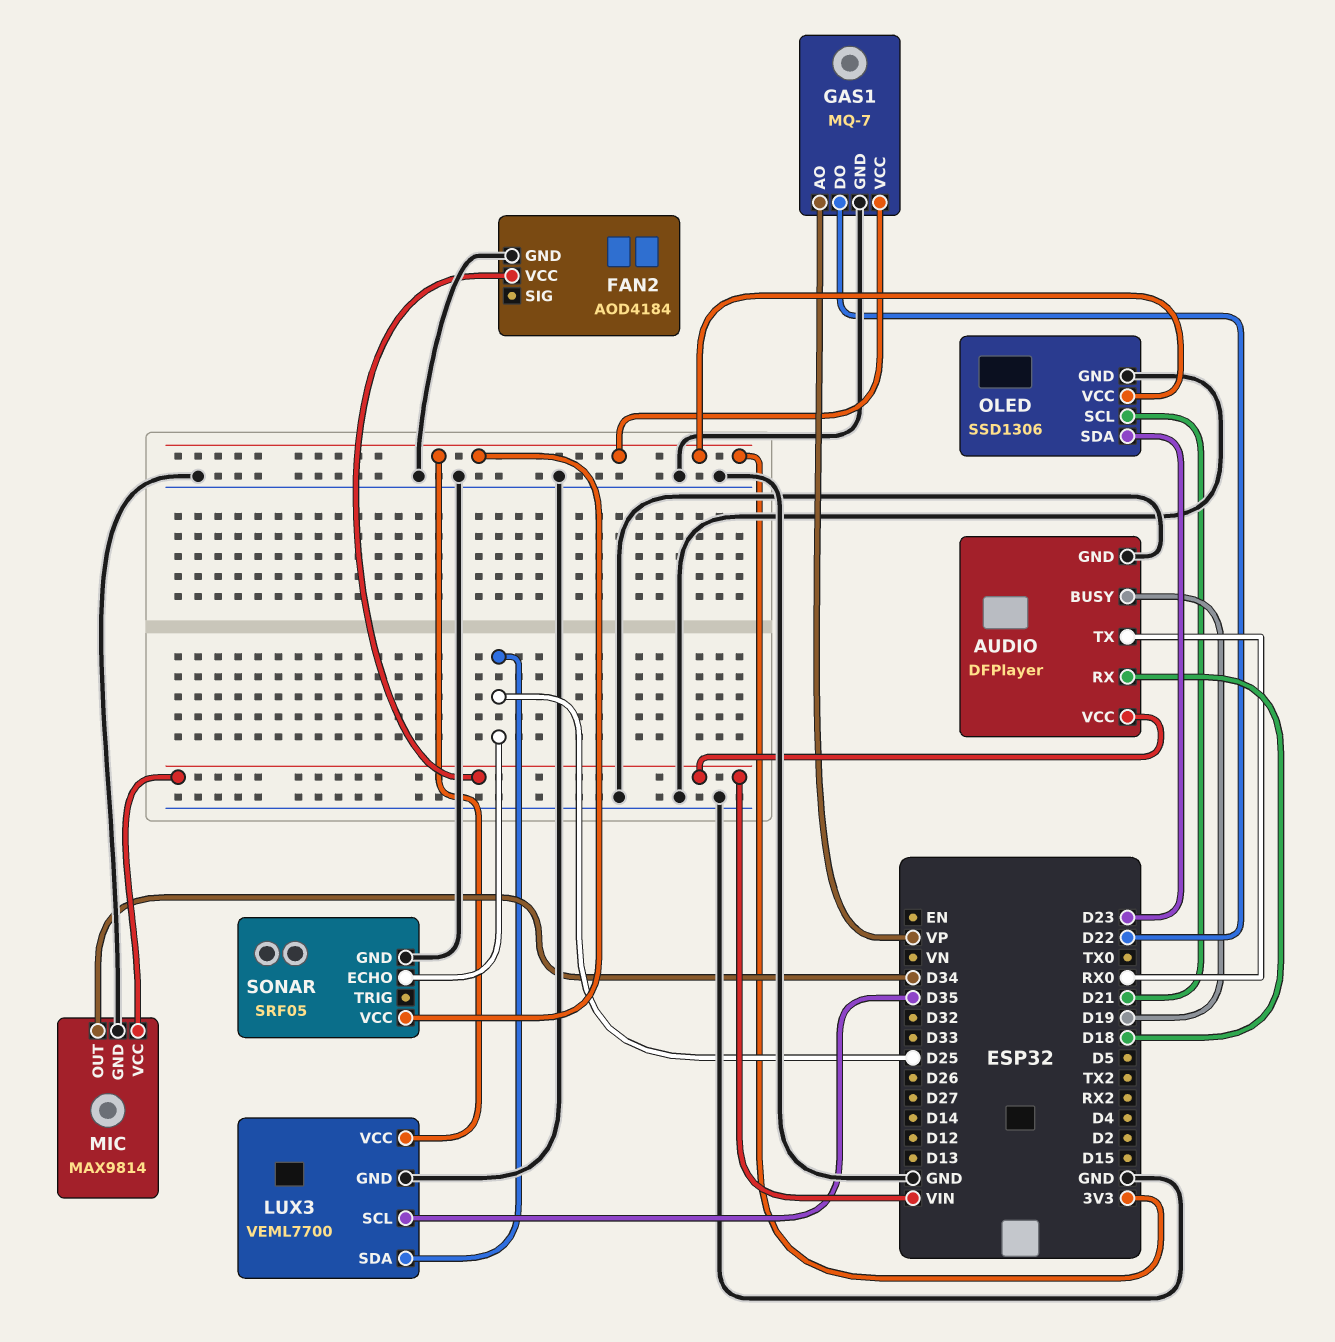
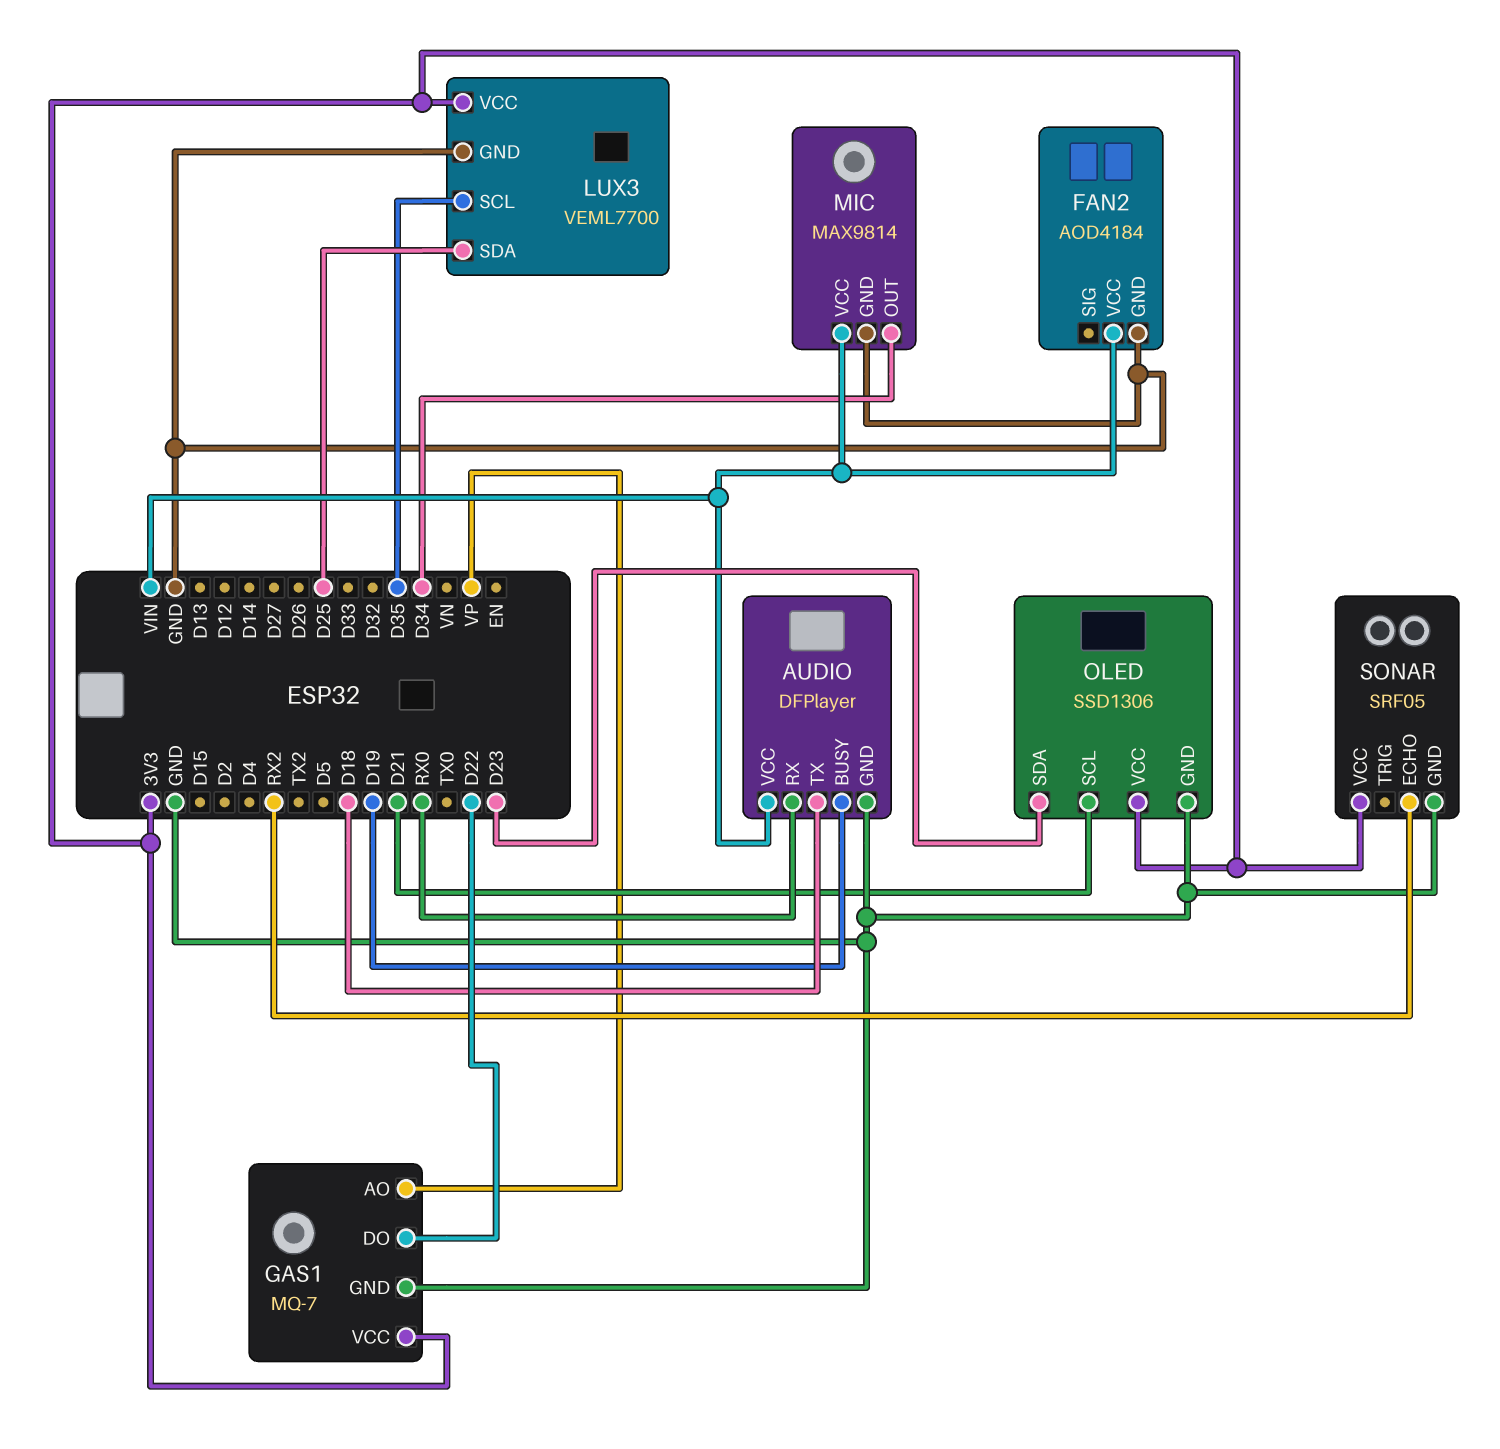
AUDIO pin RX: D18 -> RX0
AUDIO pin TX: RX0 -> D18
SONAR pin ECHO: D25 -> RX2

